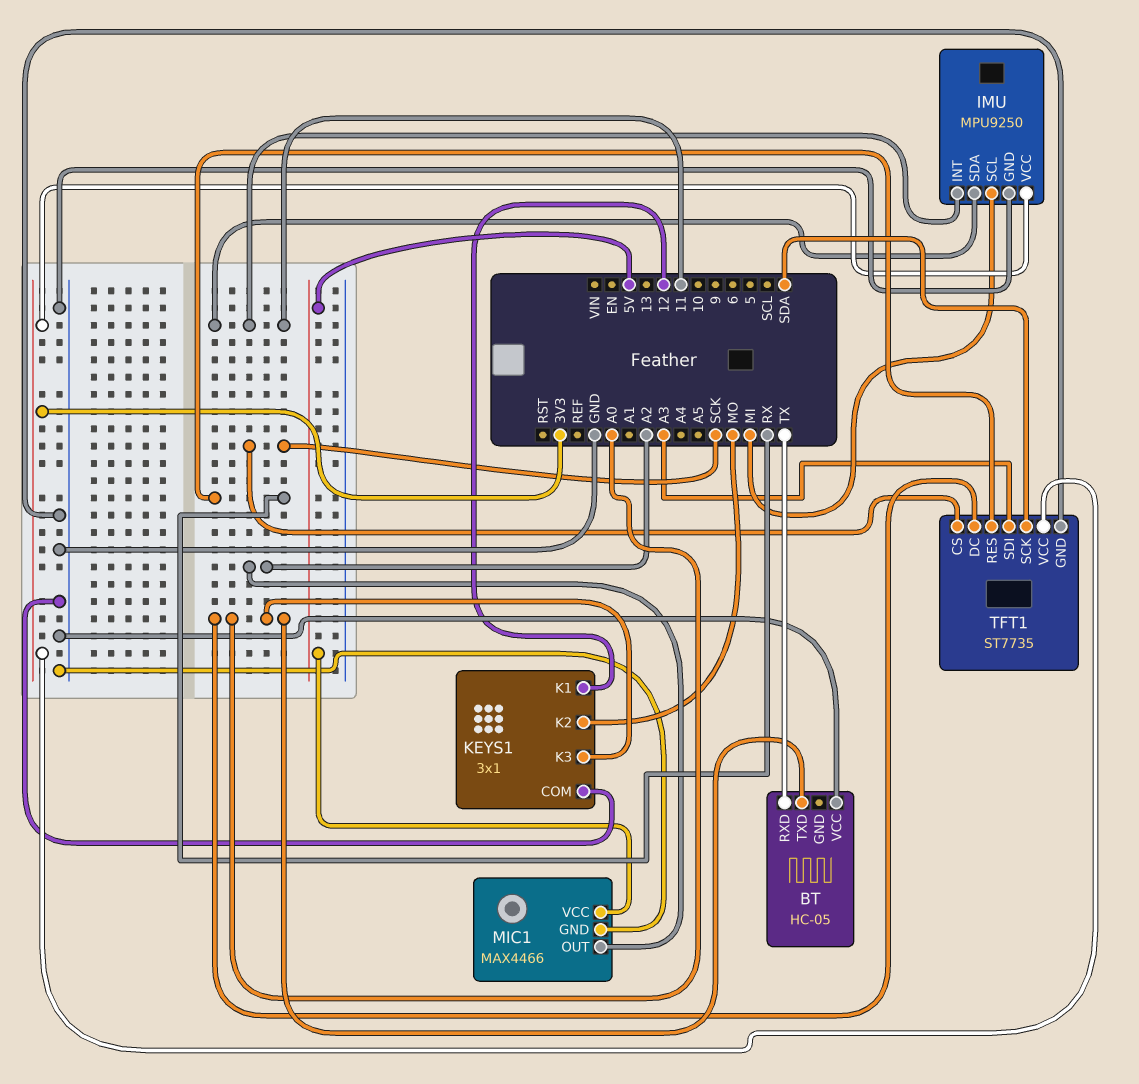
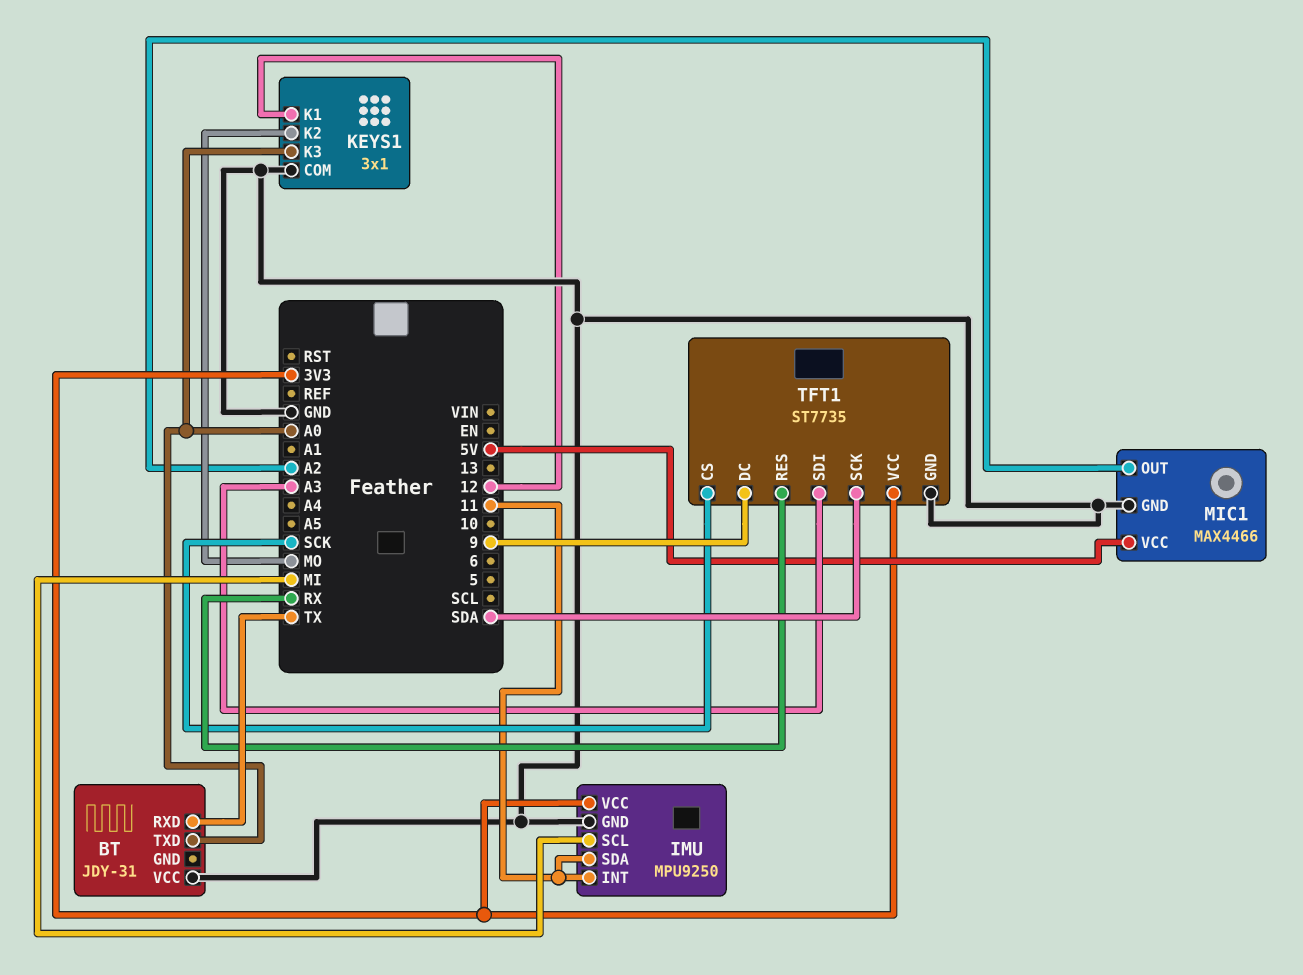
BT: HC-05 -> JDY-31
TFT1 pin DC: A0 -> 9

